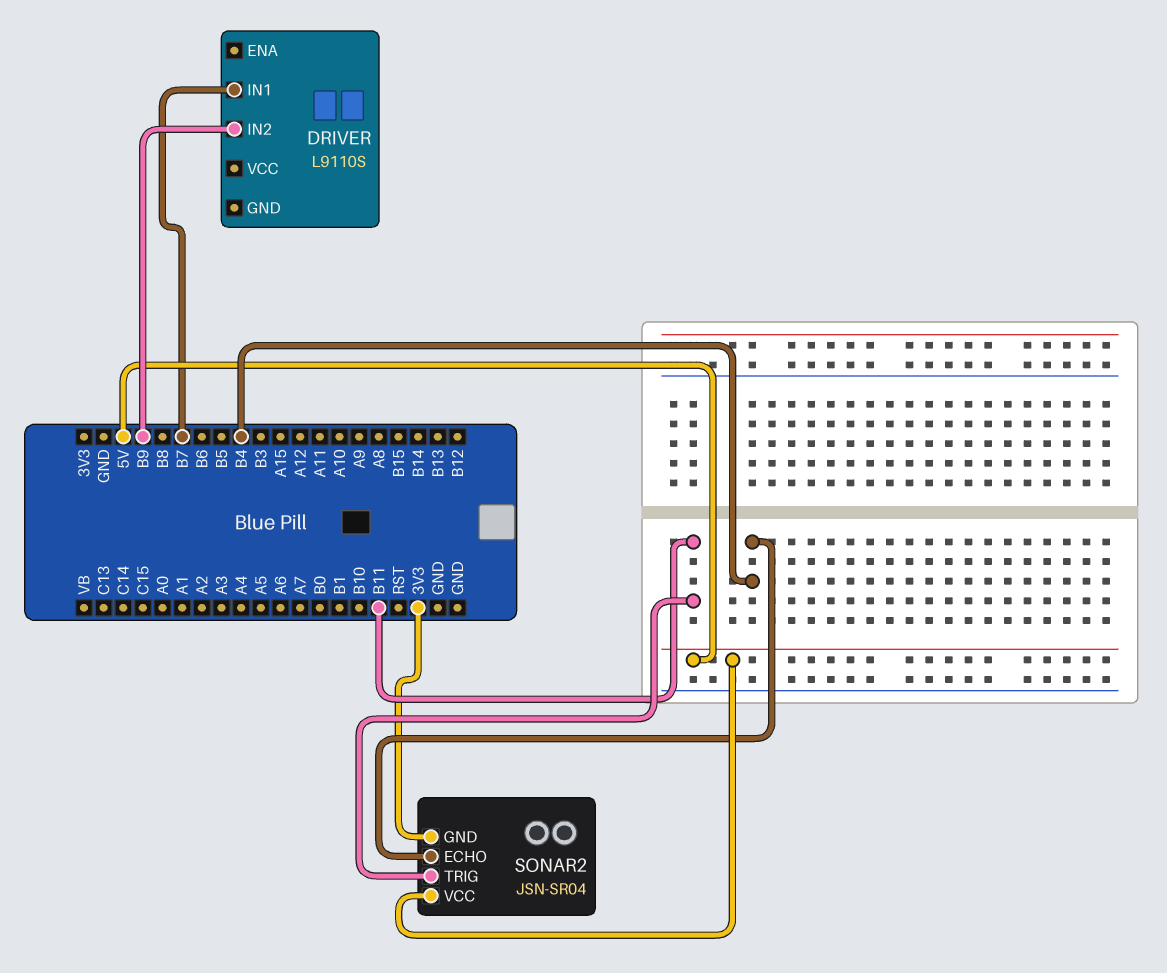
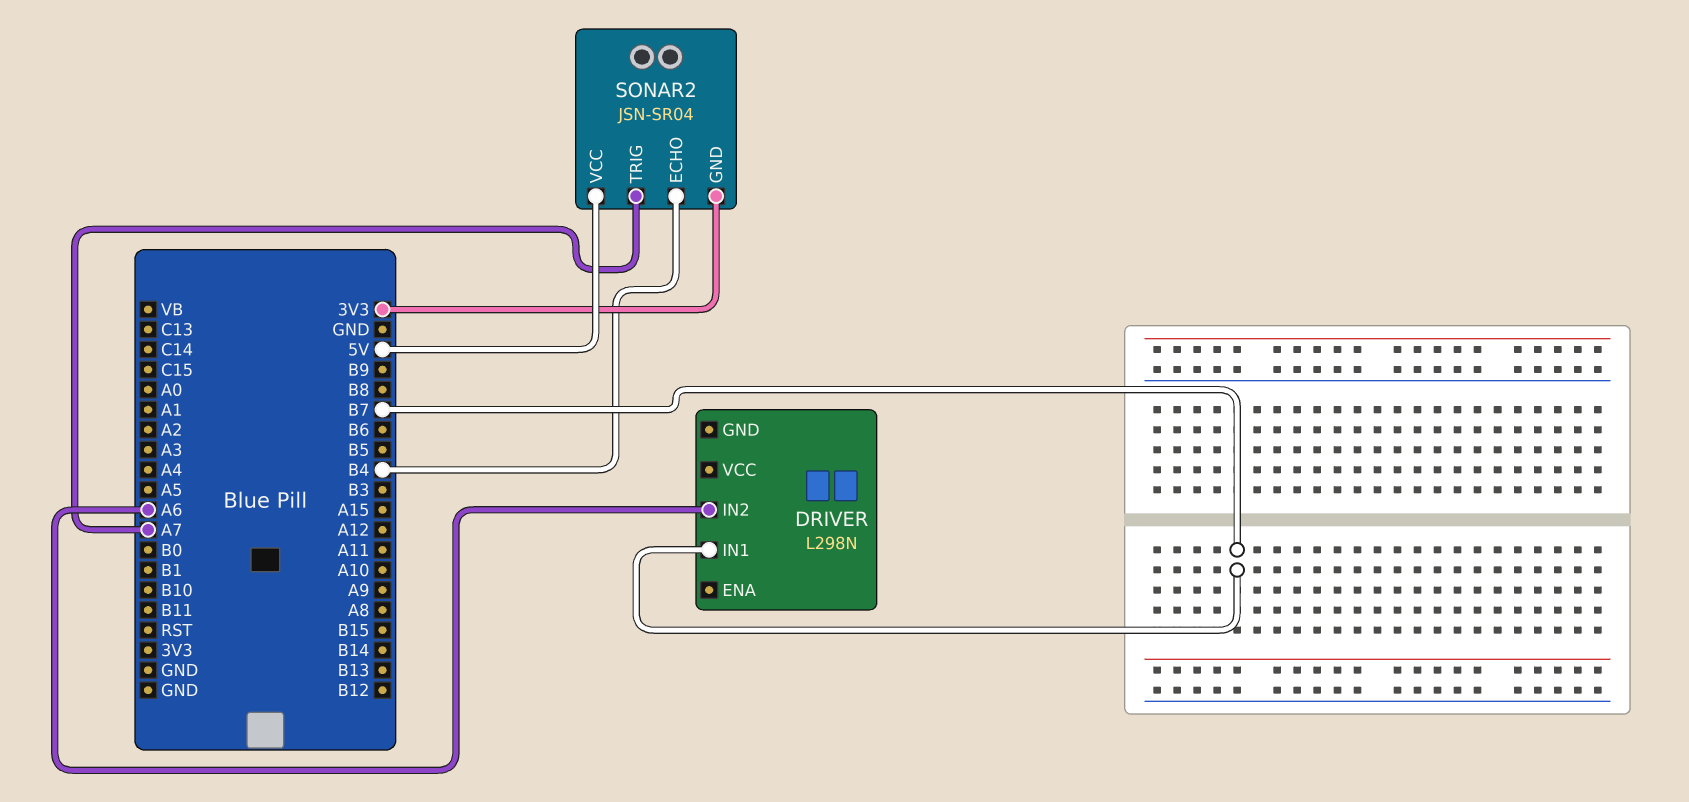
DRIVER: L9110S -> L298N
DRIVER pin IN2: B9 -> A6
SONAR2 pin TRIG: B11 -> A7

